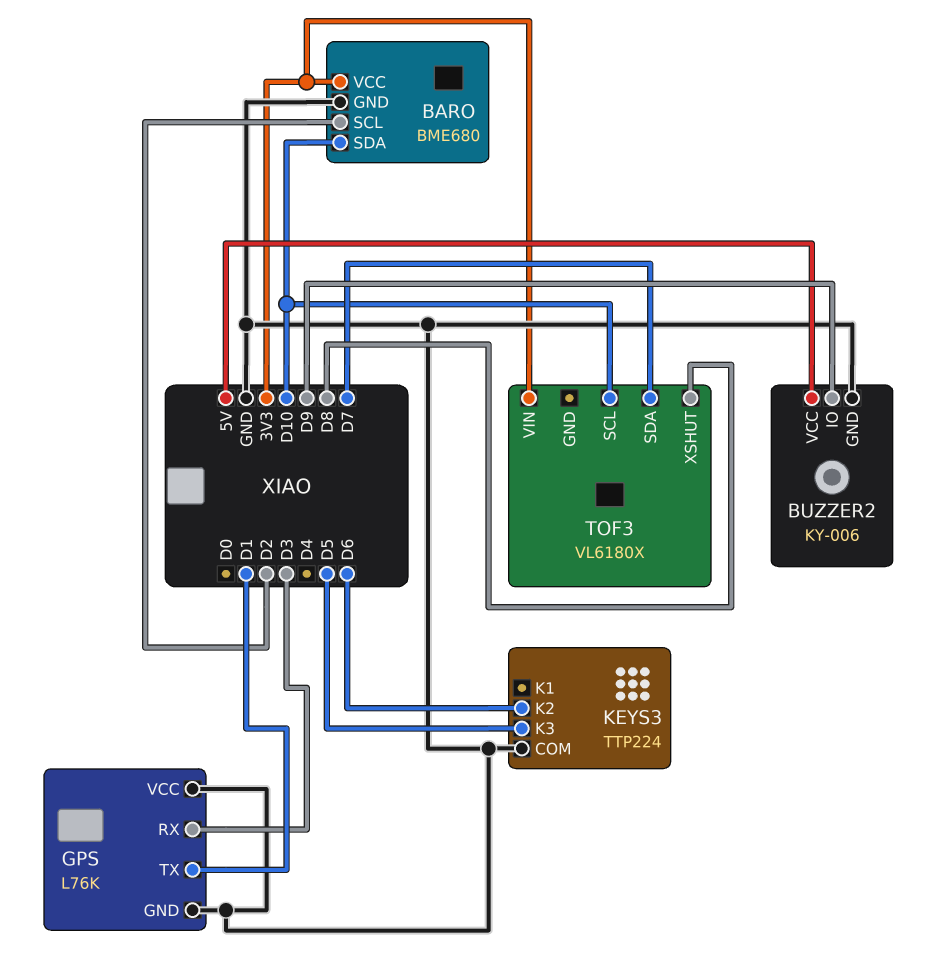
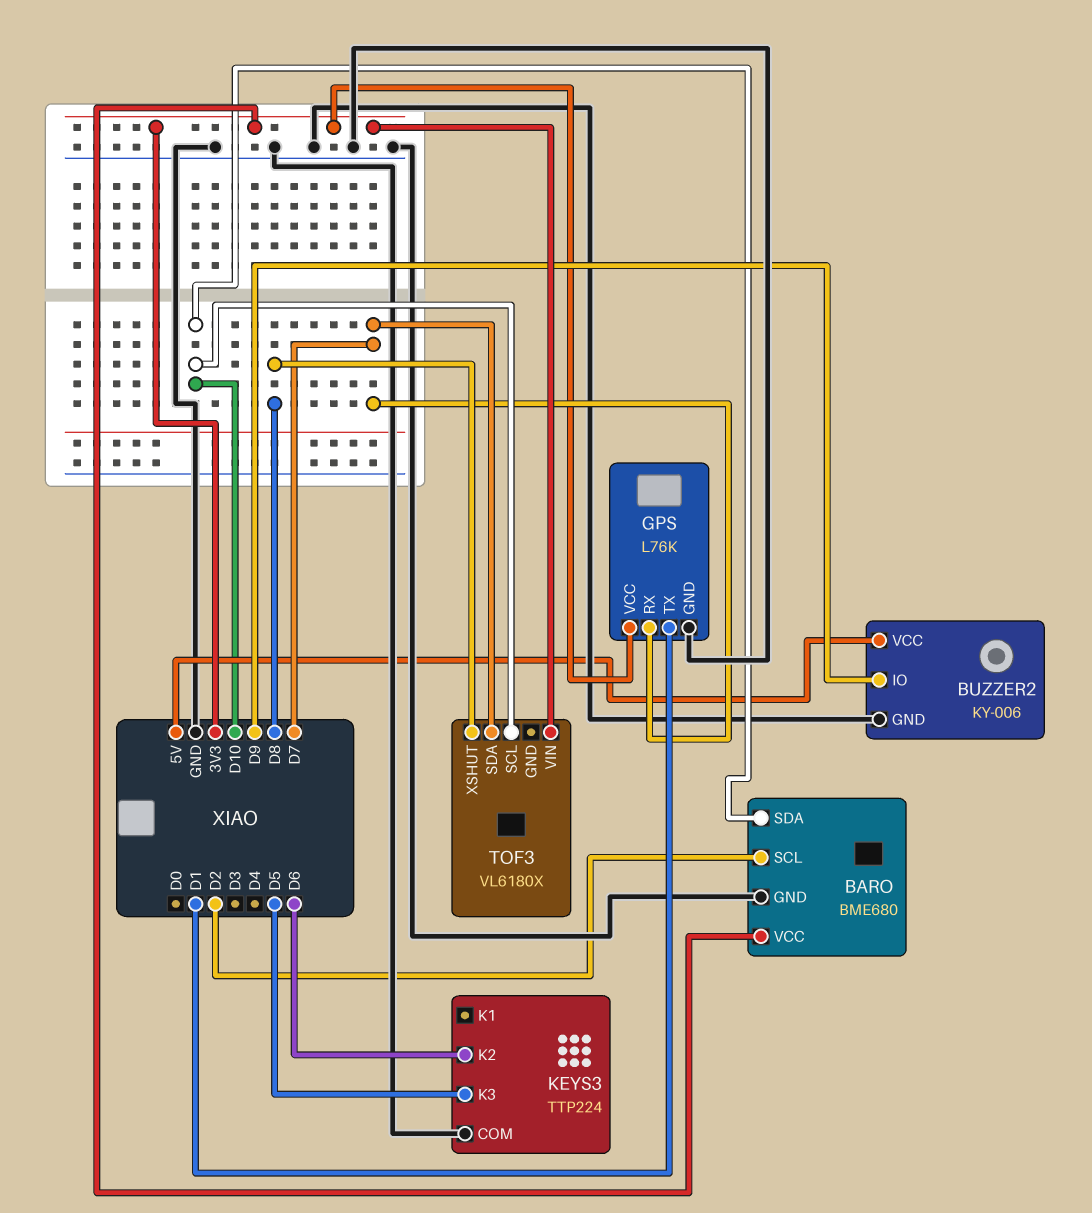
GPS pin RX: D3 -> D7
GPS pin VCC: GND -> 3V3

